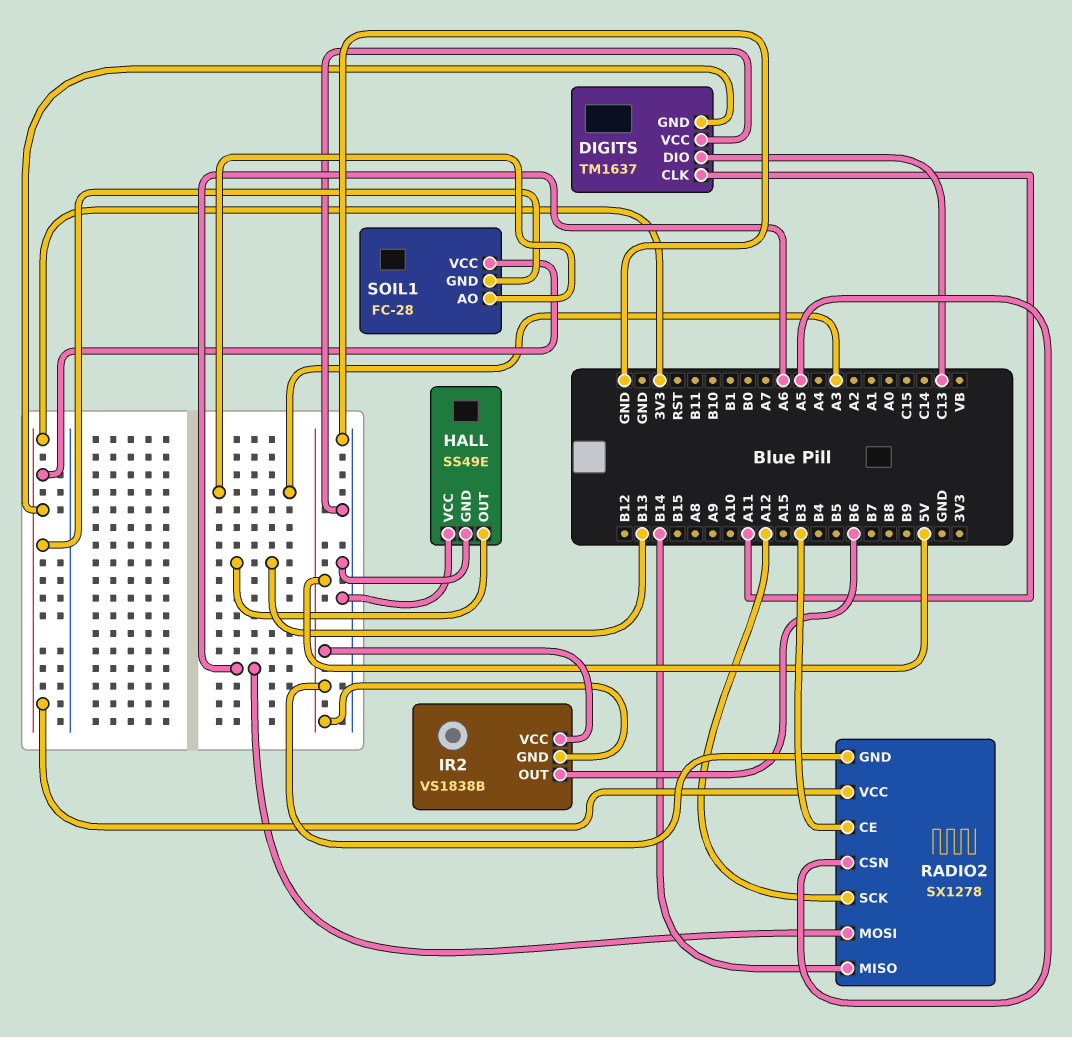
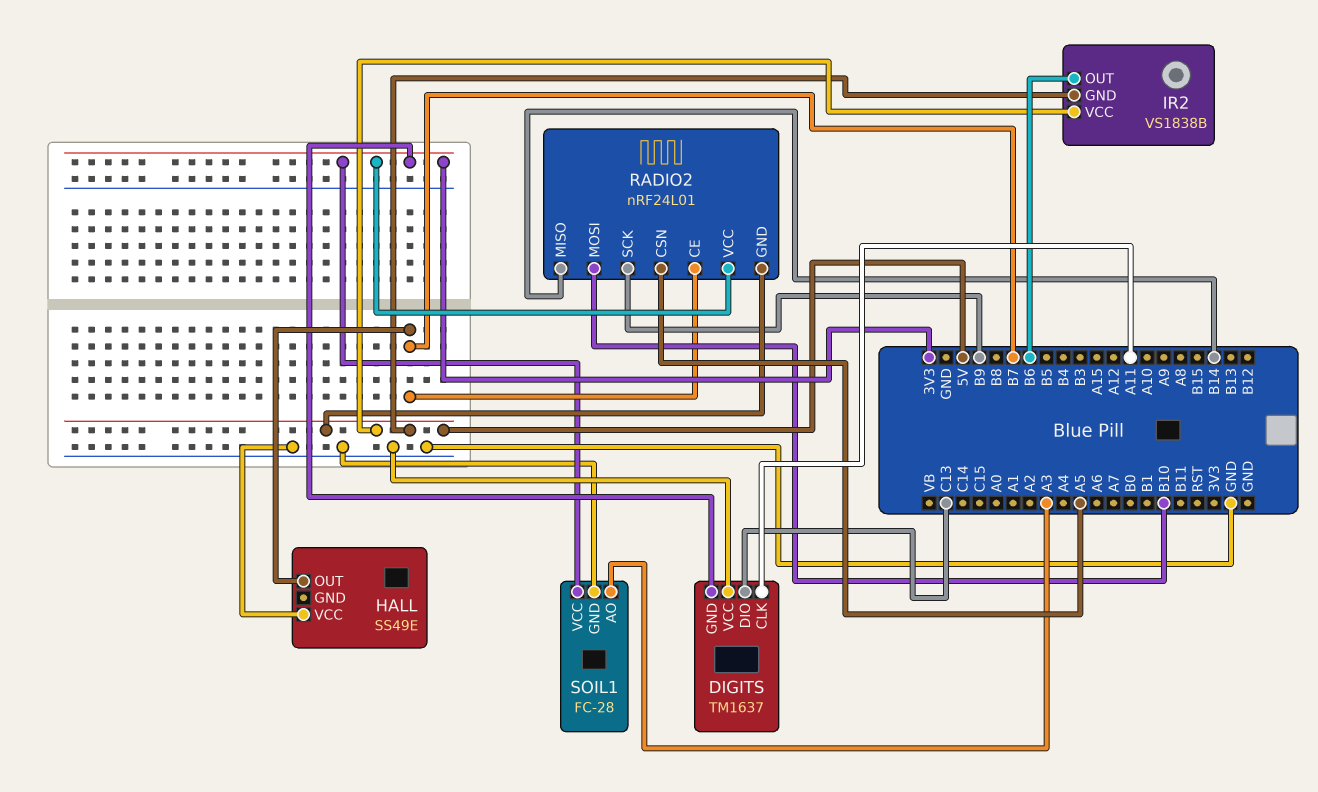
HALL pin GND: GND -> none
HALL pin OUT: B13 -> B7
RADIO2: SX1278 -> nRF24L01
RADIO2 pin CE: B3 -> B7
RADIO2 pin MOSI: A6 -> B10
RADIO2 pin SCK: A12 -> B9
SOIL1 pin GND: 3V3 -> GND

